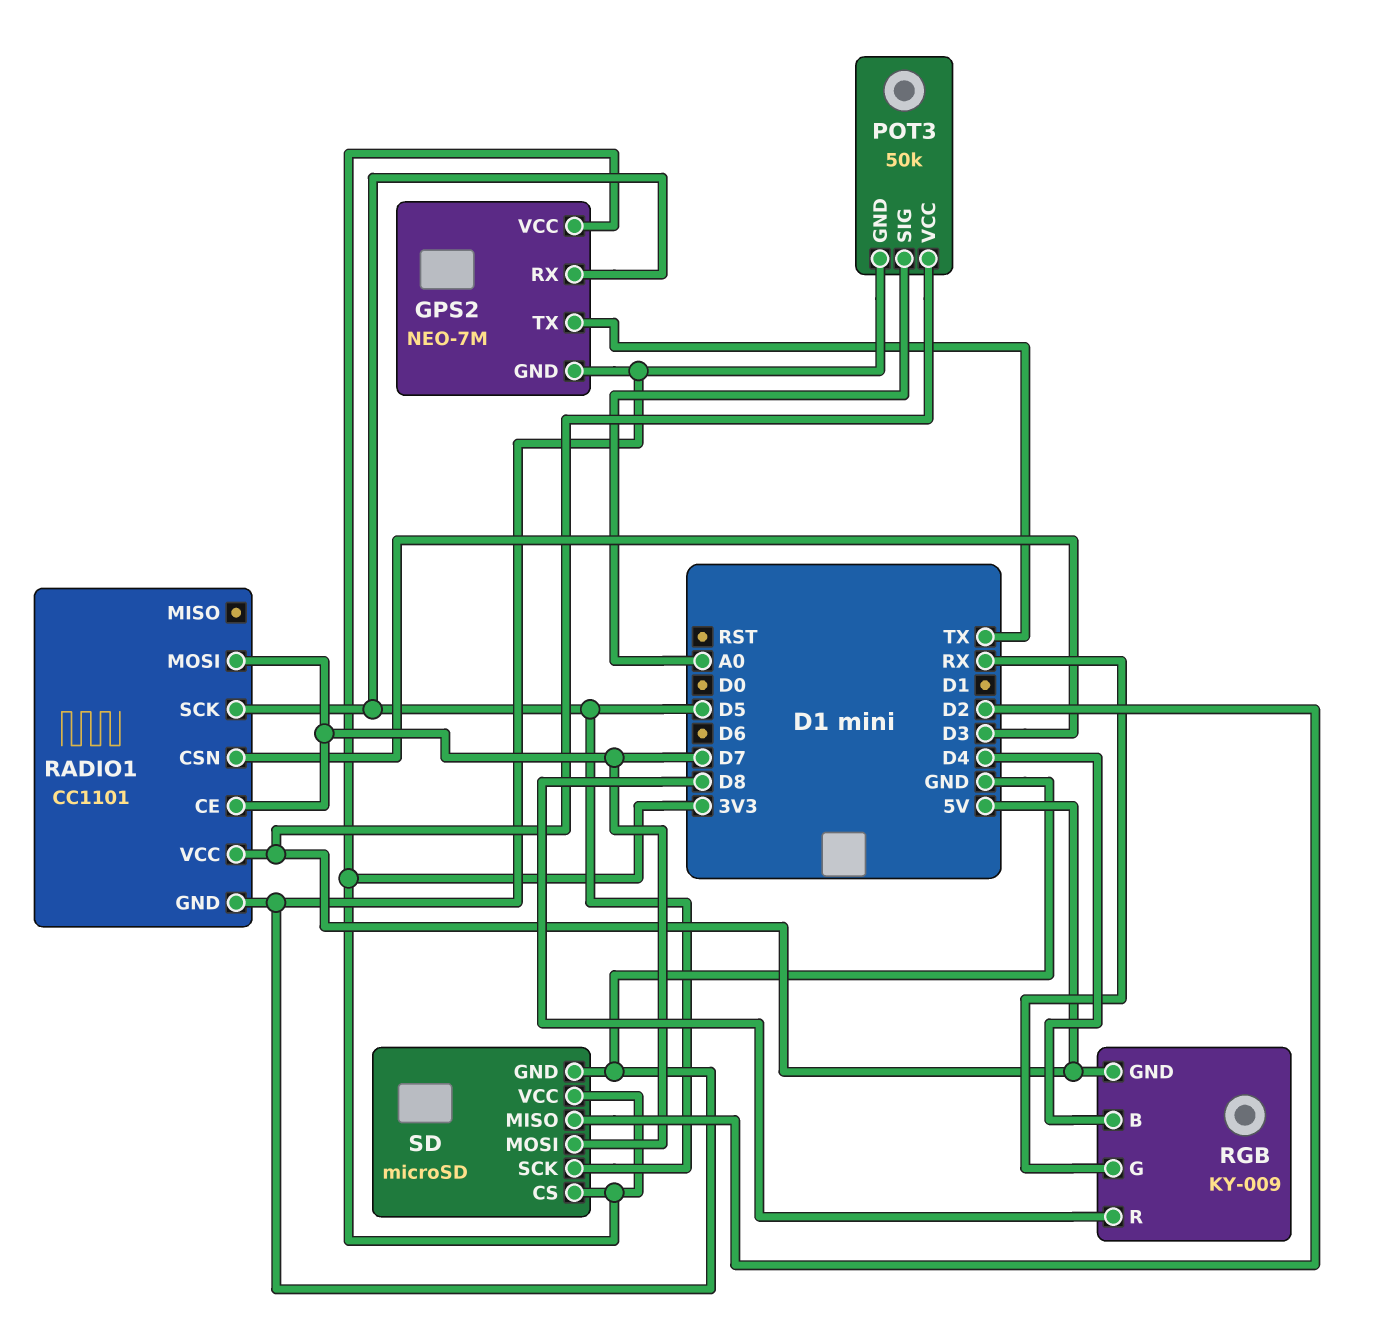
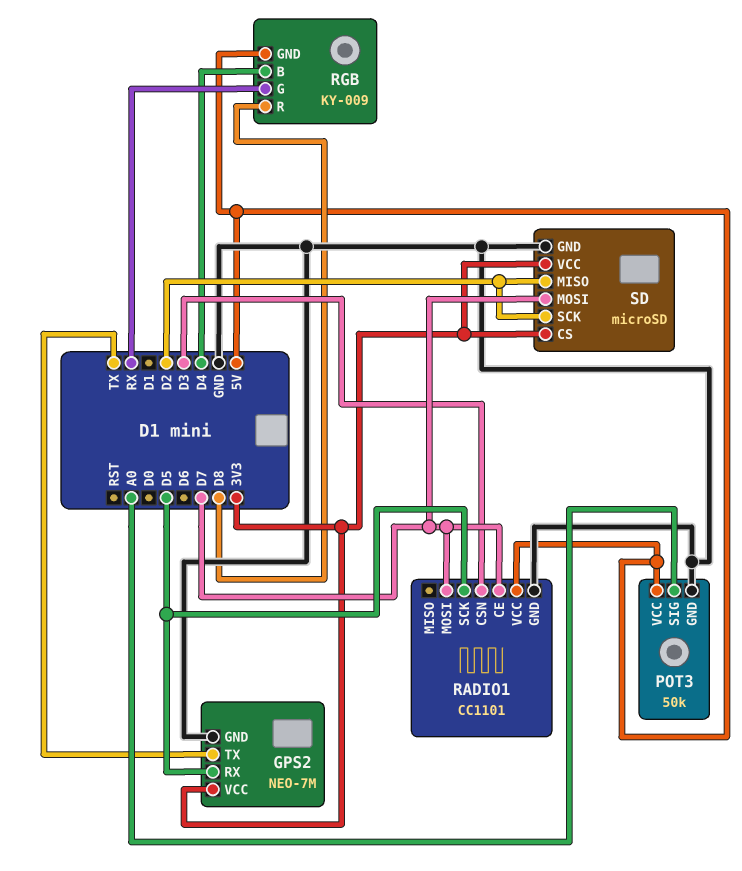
SD pin SCK: D5 -> D2

